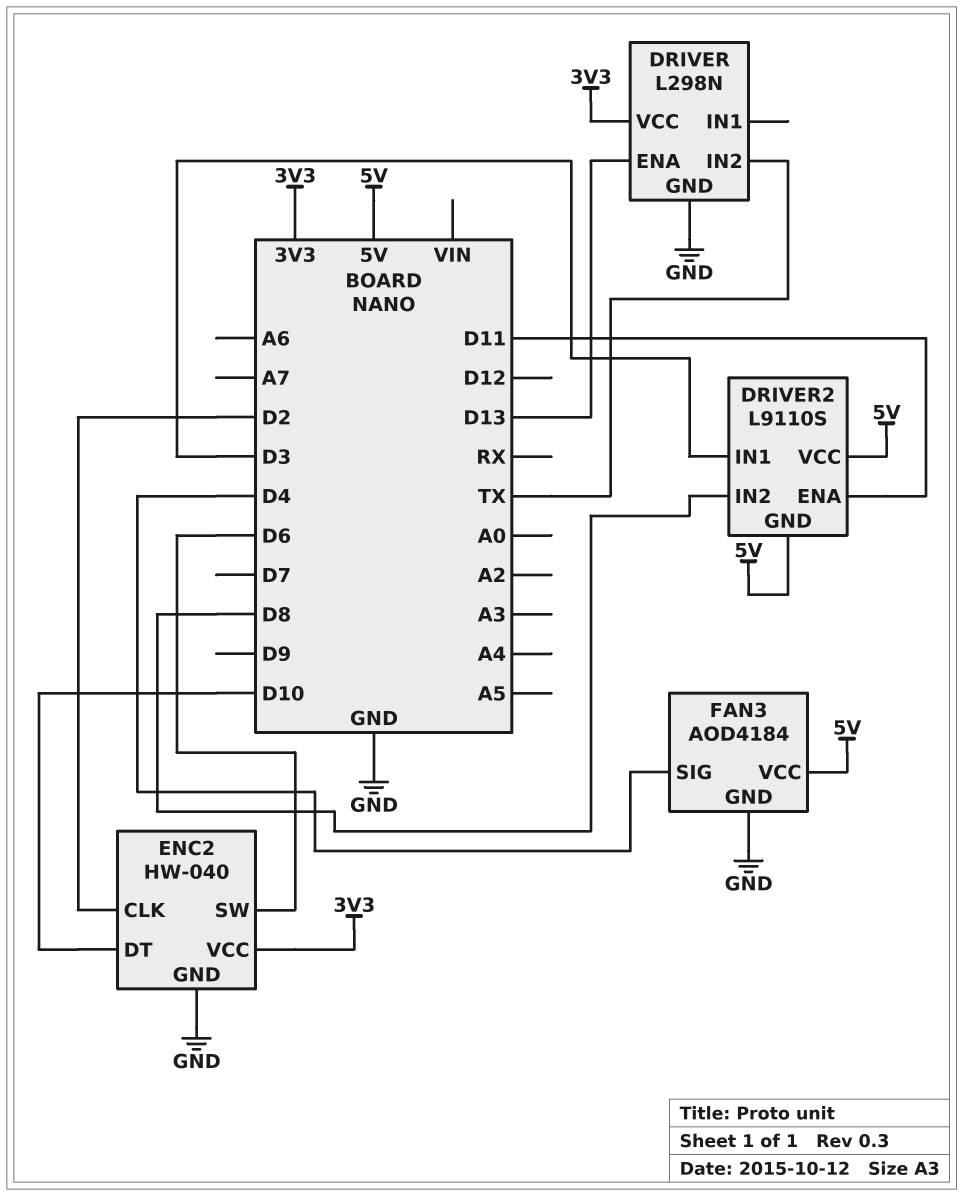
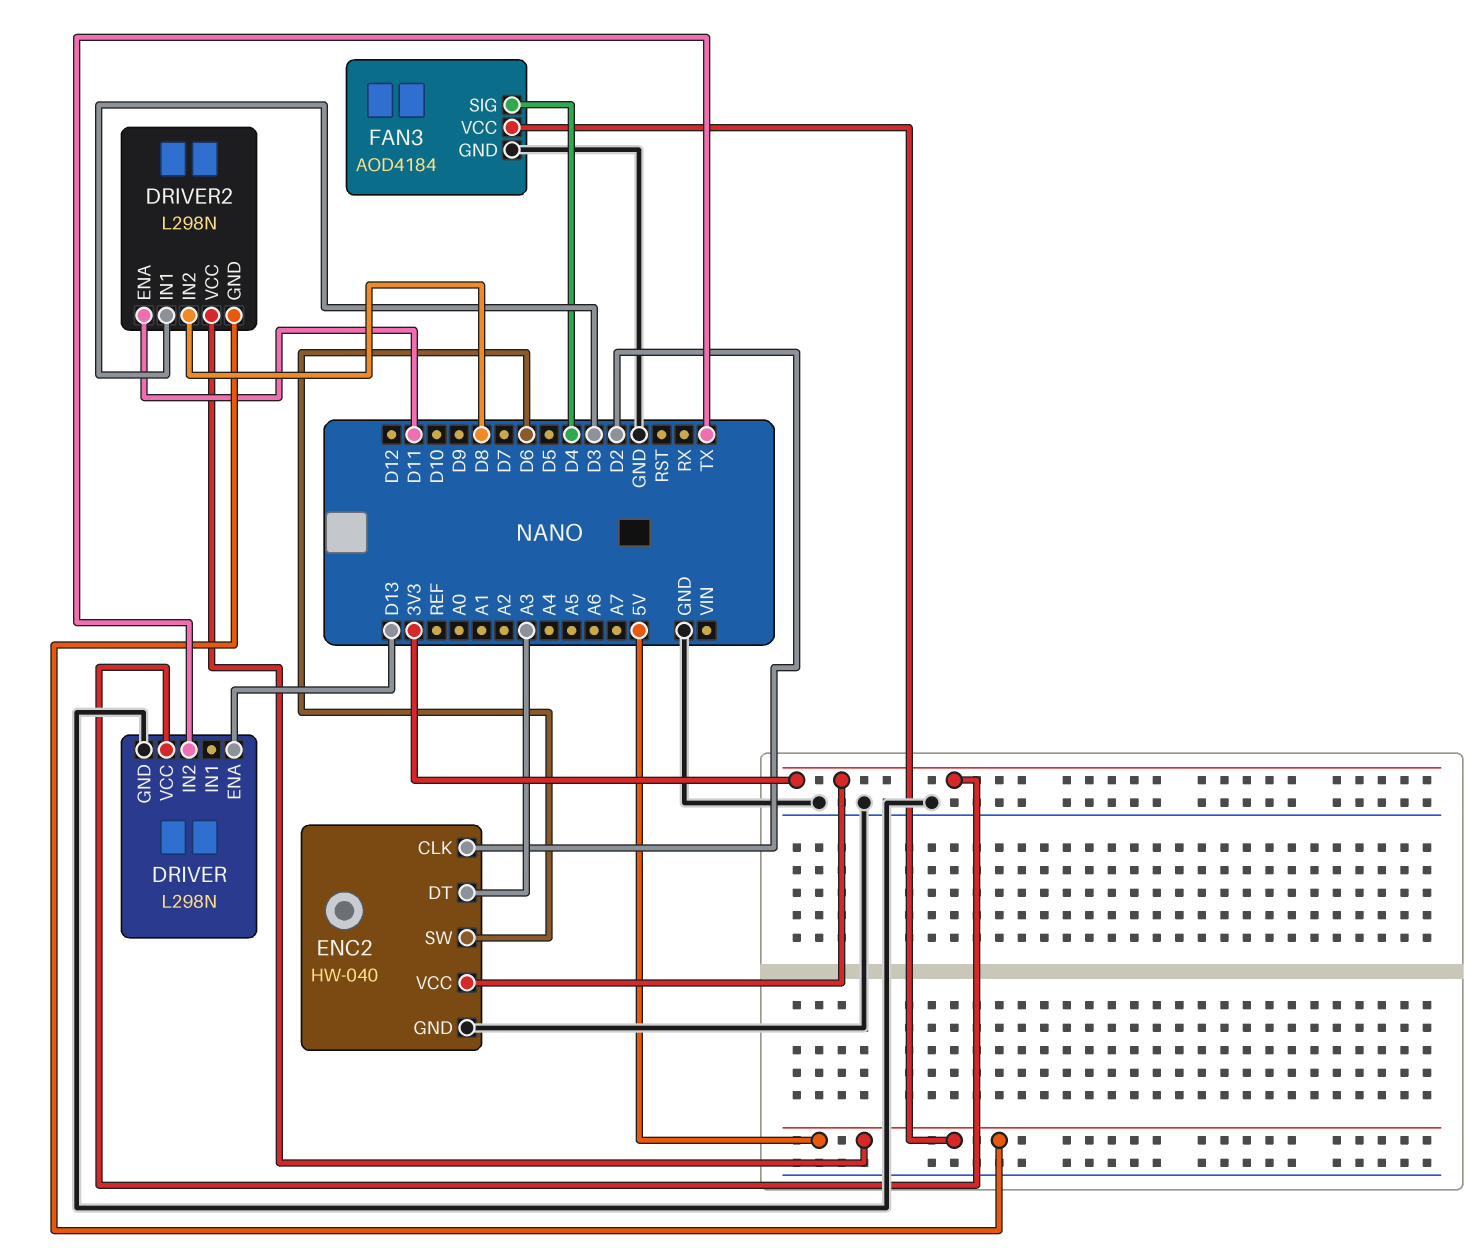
DRIVER2: L9110S -> L298N
ENC2 pin DT: D10 -> A3

